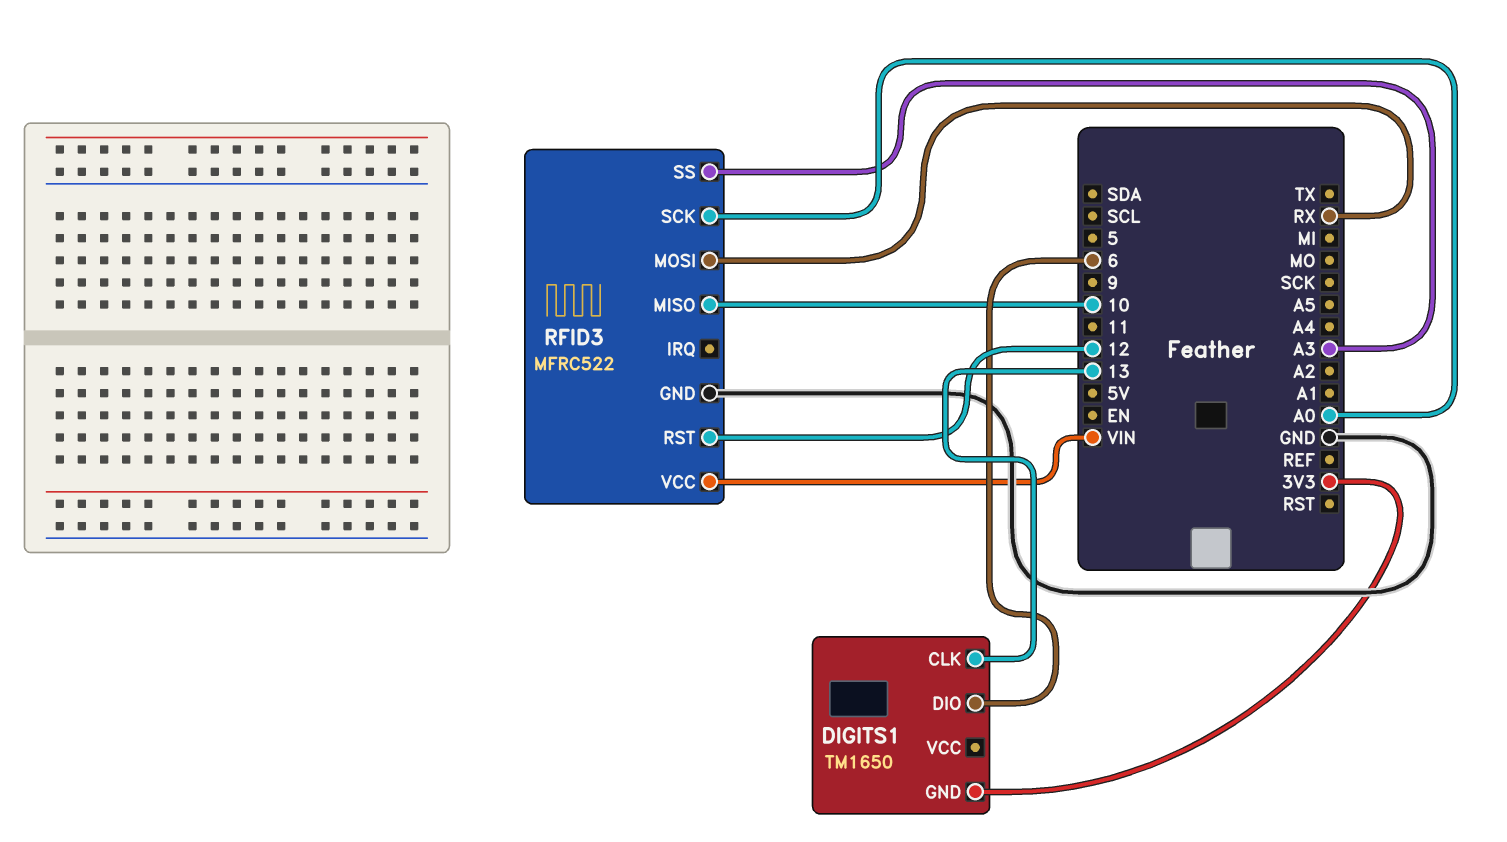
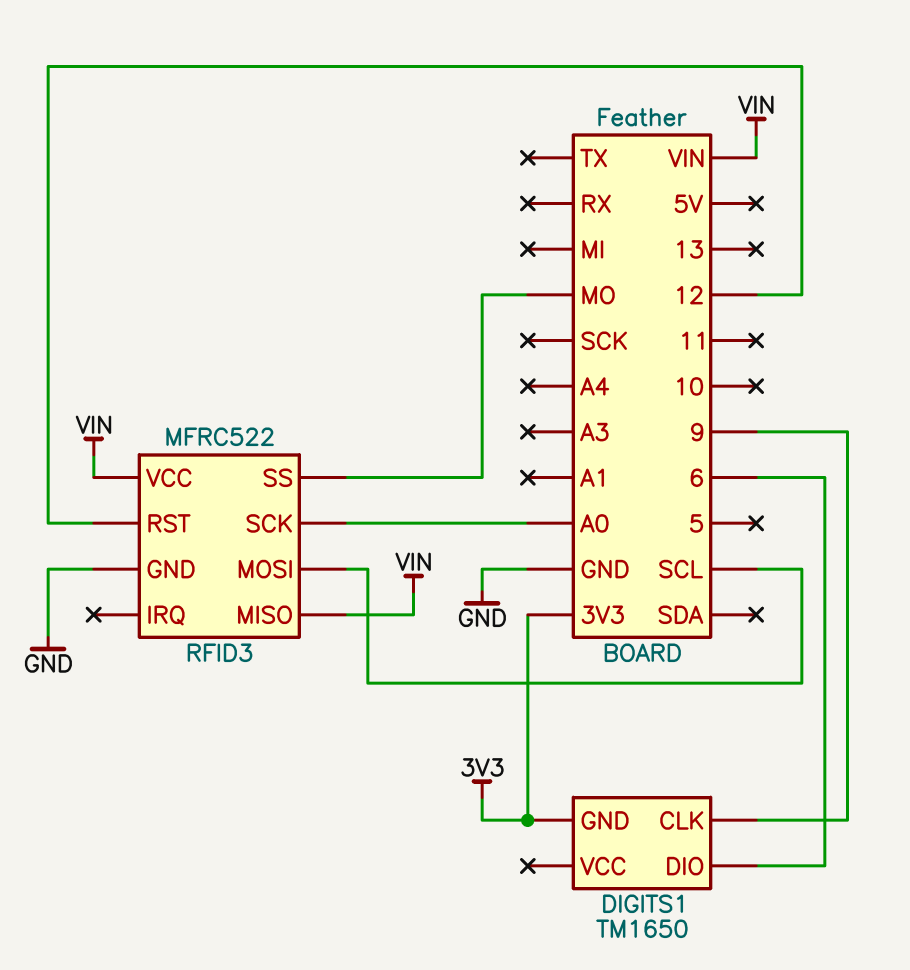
DIGITS1 pin CLK: 13 -> 9
RFID3 pin MISO: 10 -> VIN
RFID3 pin MOSI: RX -> SCL
RFID3 pin SS: A3 -> MO

